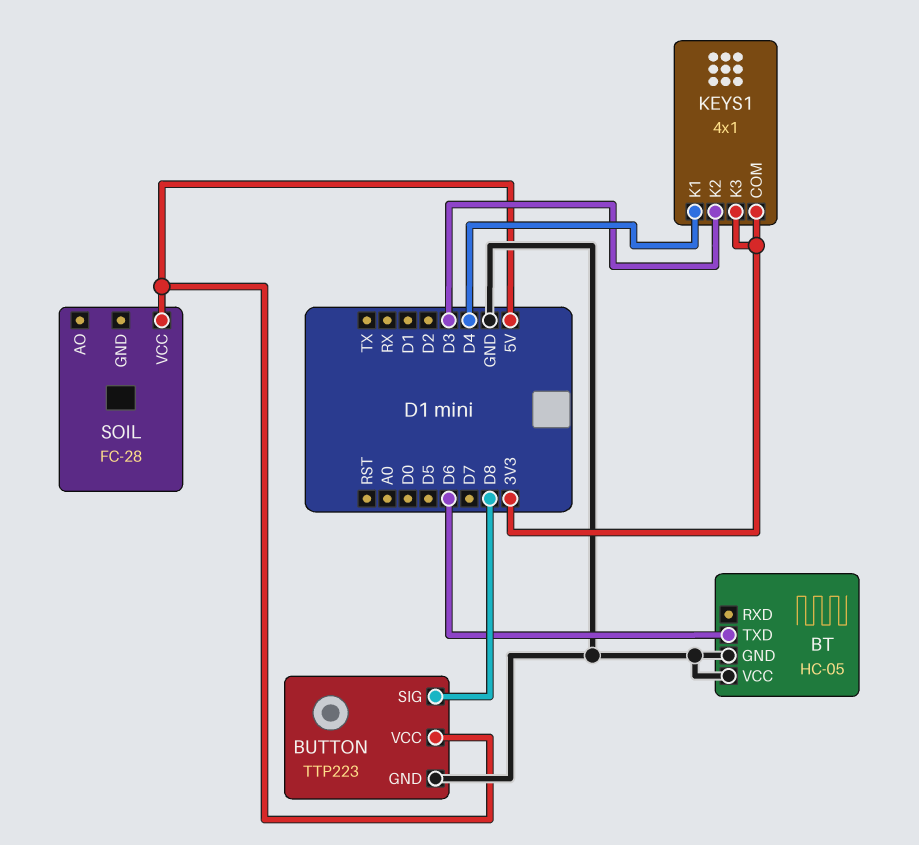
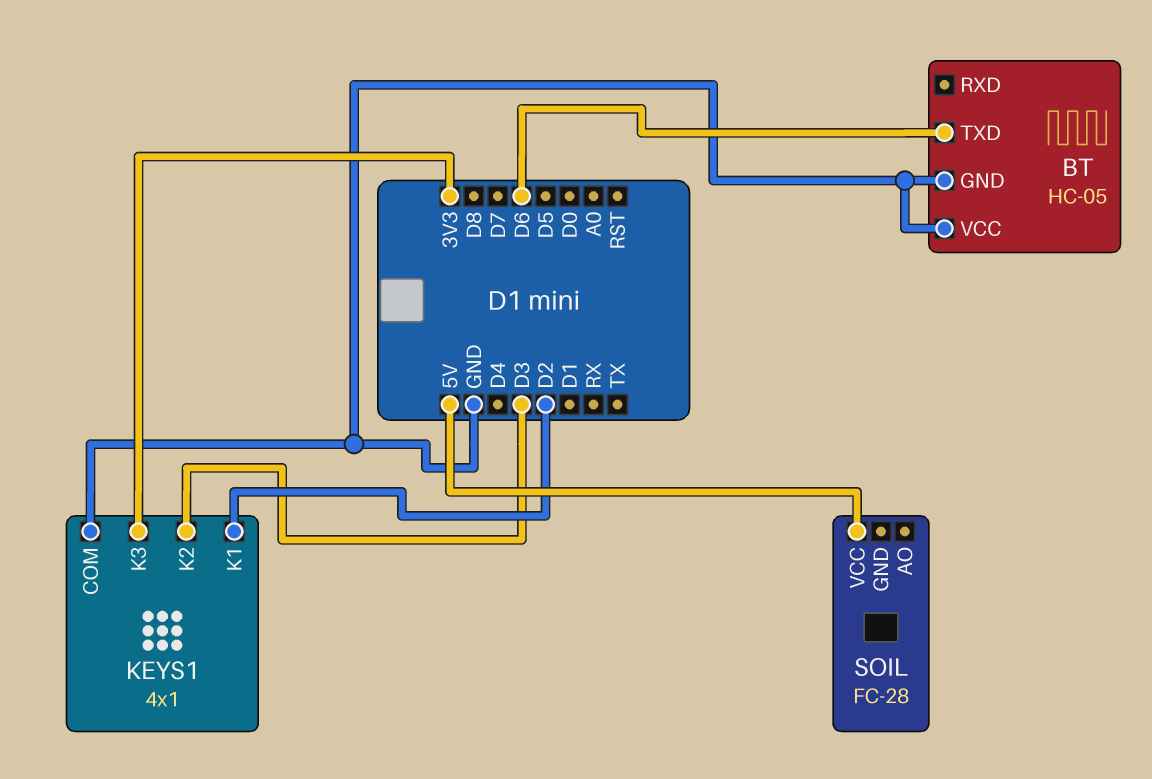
BUTTON: TTP223 -> none
BUTTON pin GND: GND -> none
BUTTON pin SIG: D8 -> none
BUTTON pin VCC: 5V -> none
KEYS1 pin COM: 3V3 -> GND
KEYS1 pin K1: D4 -> D2

